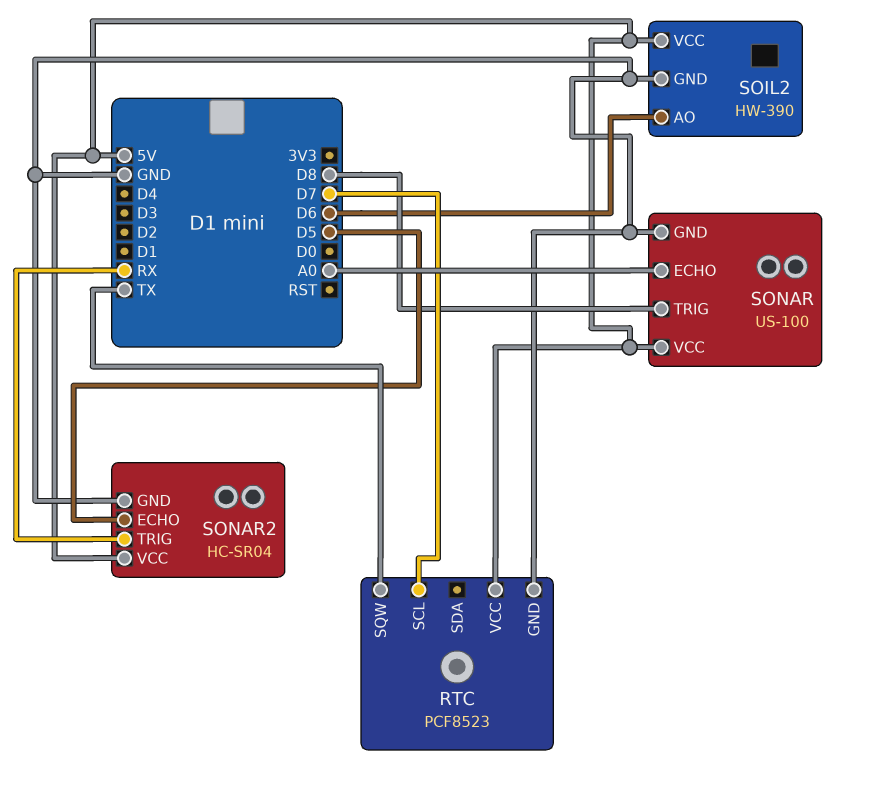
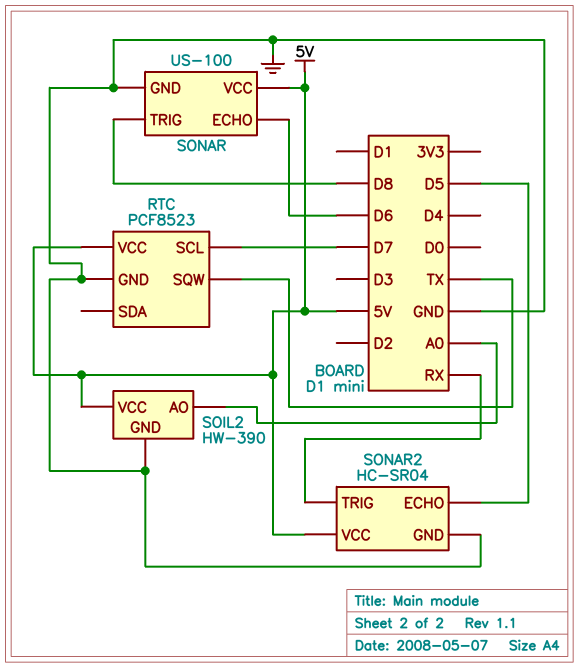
SOIL2 pin AO: D6 -> A0
SONAR pin ECHO: A0 -> D6

